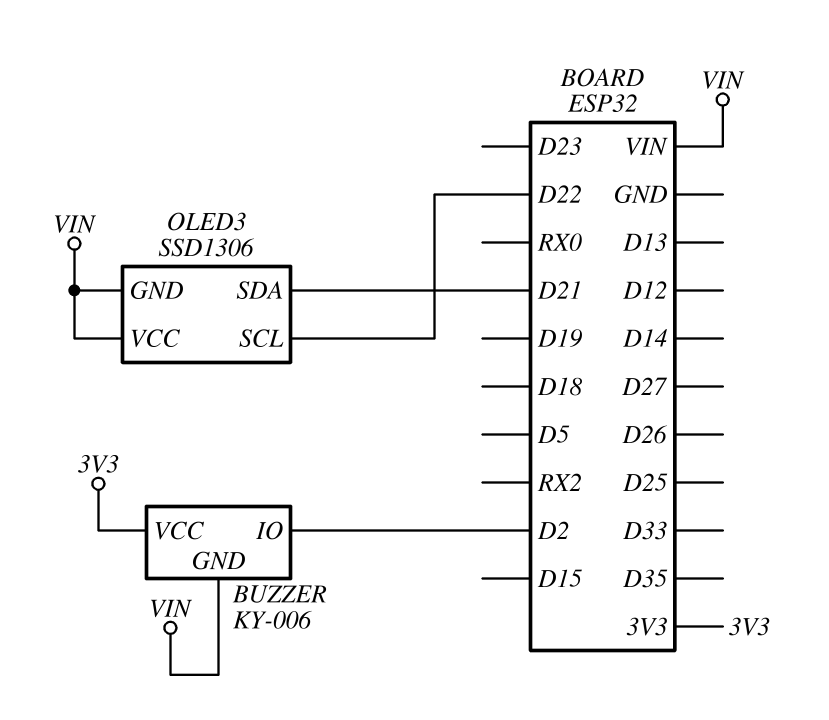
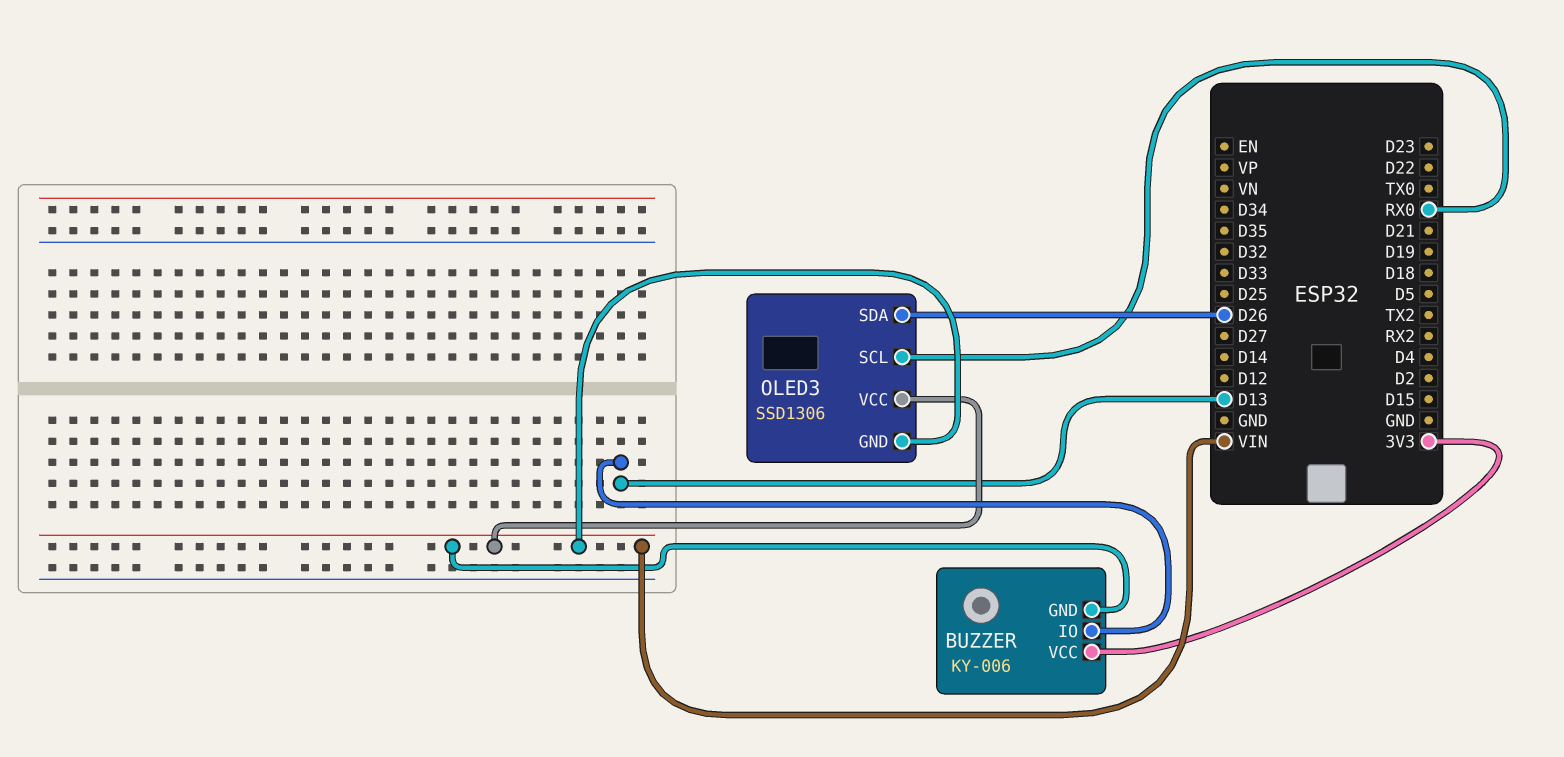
BUZZER pin IO: D2 -> D13
OLED3 pin SCL: D22 -> RX0
OLED3 pin SDA: D21 -> D26

